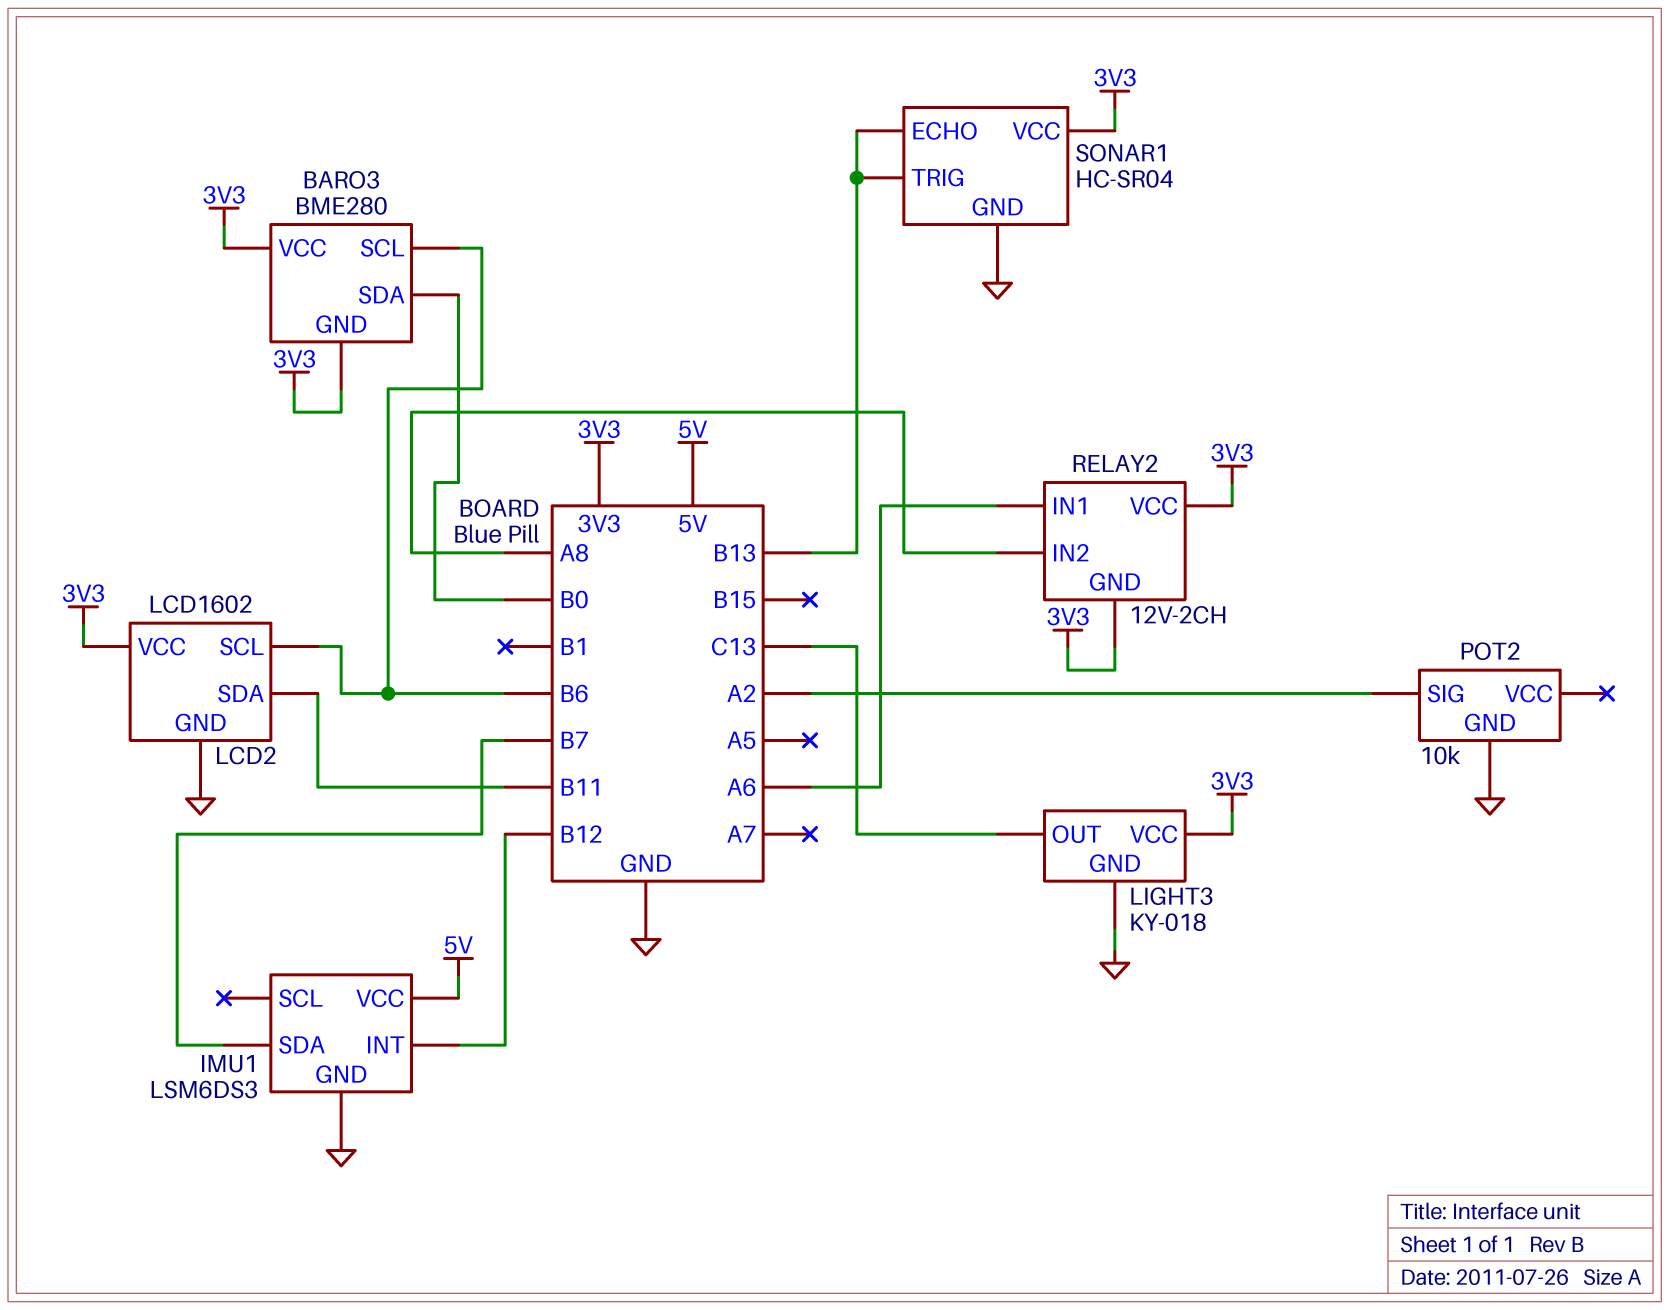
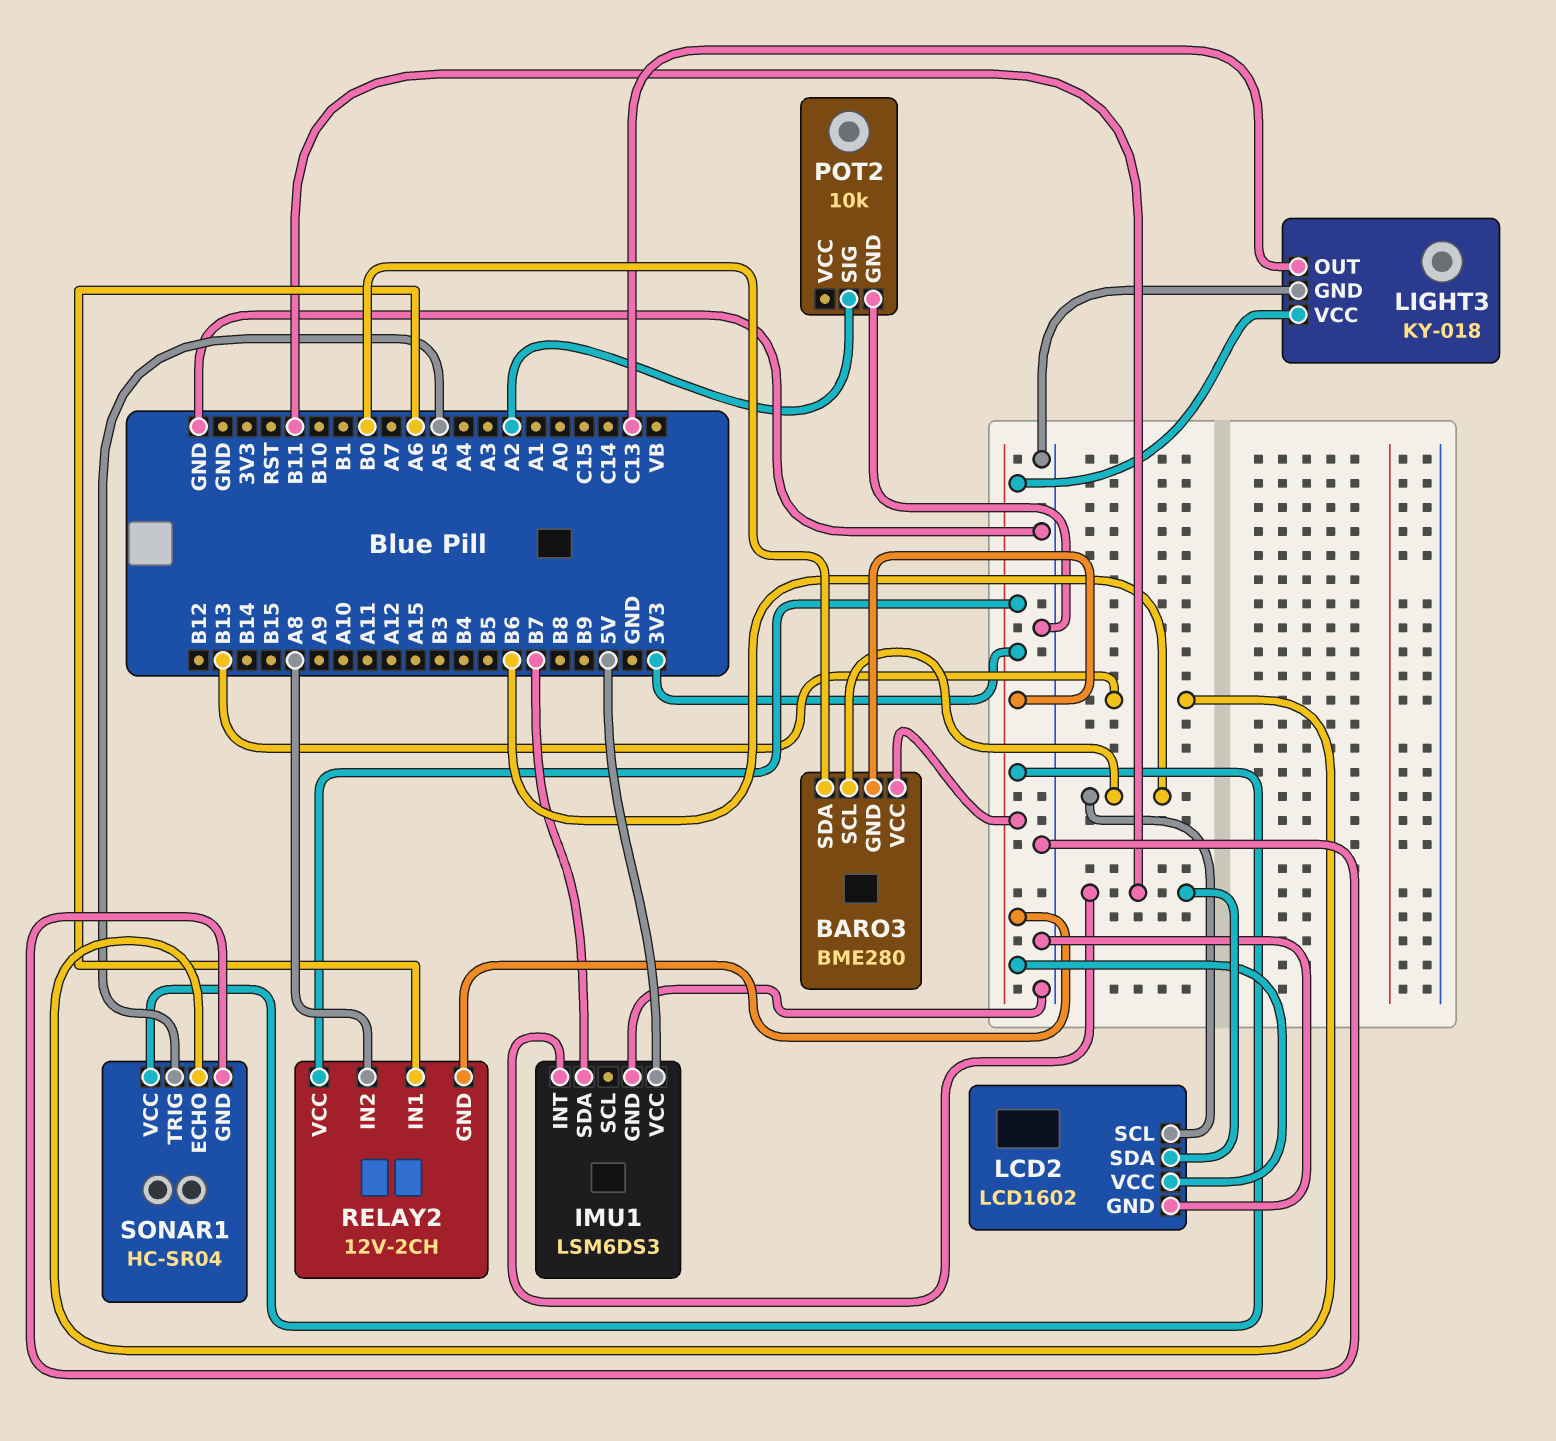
IMU1 pin INT: B12 -> B11
SONAR1 pin TRIG: B13 -> A5

